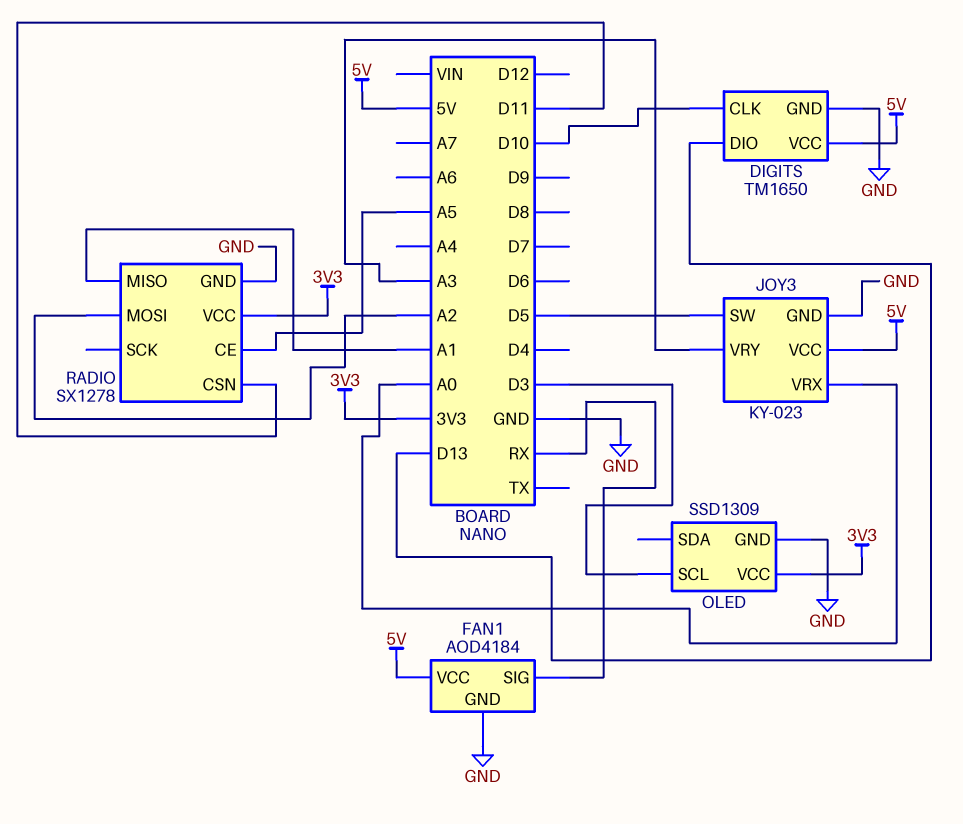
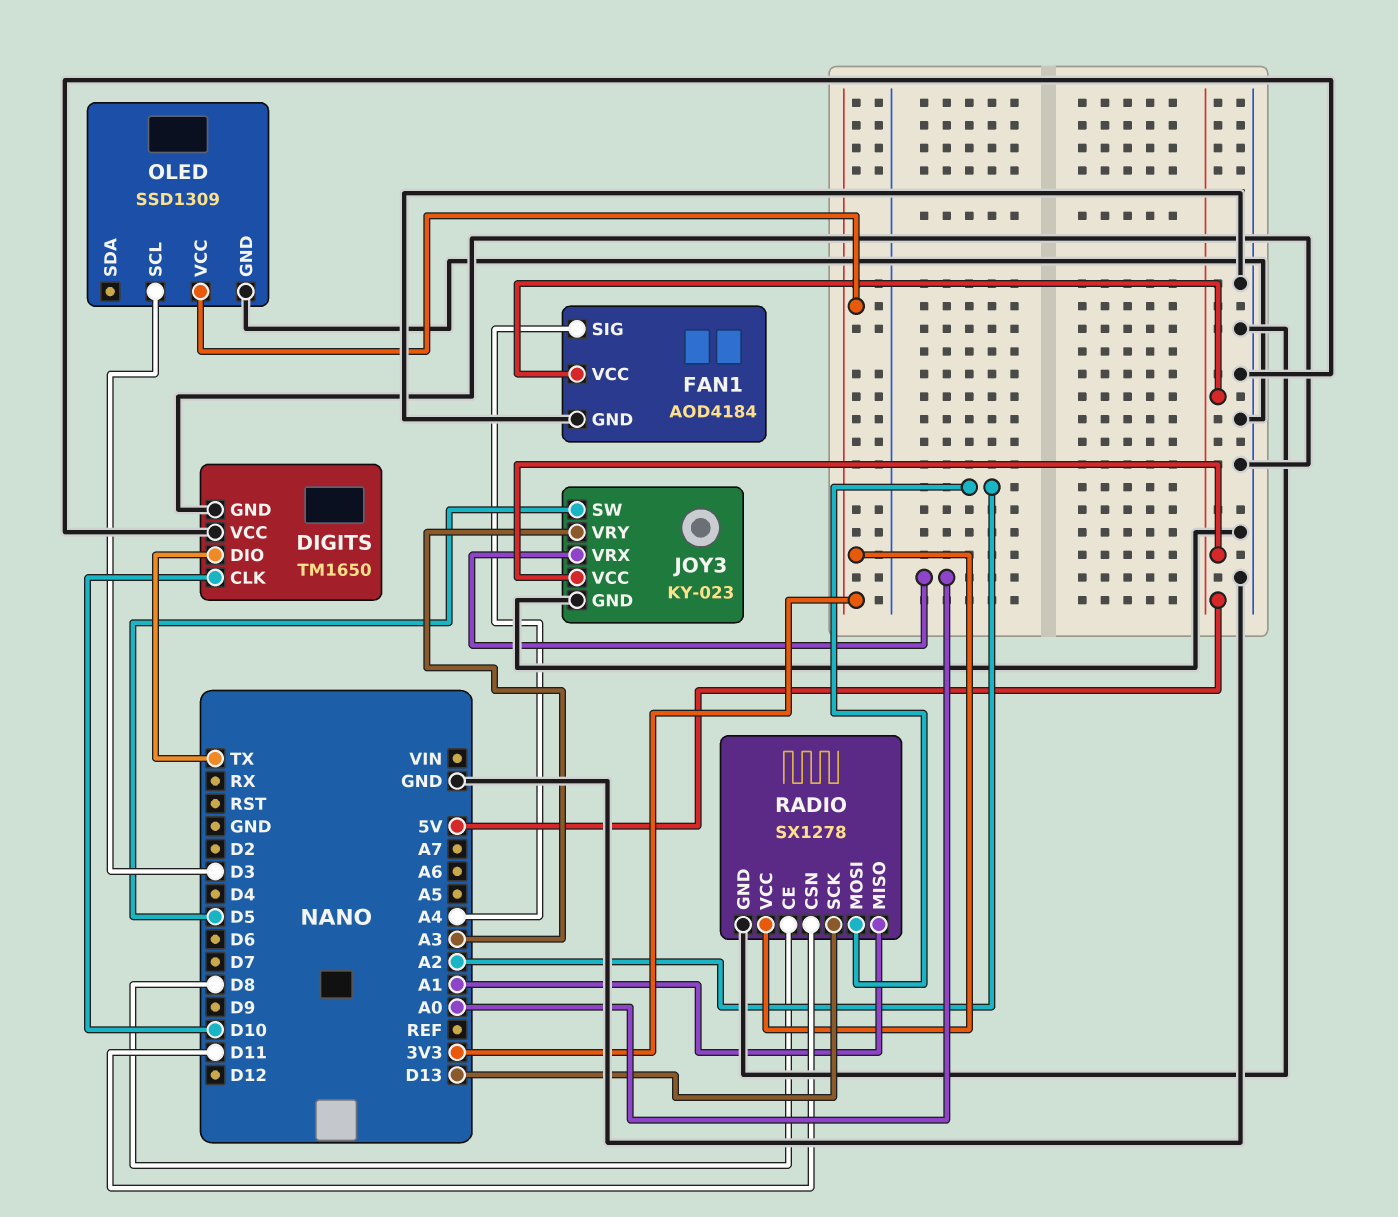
DIGITS pin DIO: D13 -> TX
DIGITS pin VCC: 5V -> GND
FAN1 pin SIG: RX -> A4
RADIO pin CE: A5 -> D8
RADIO pin SCK: none -> D13

